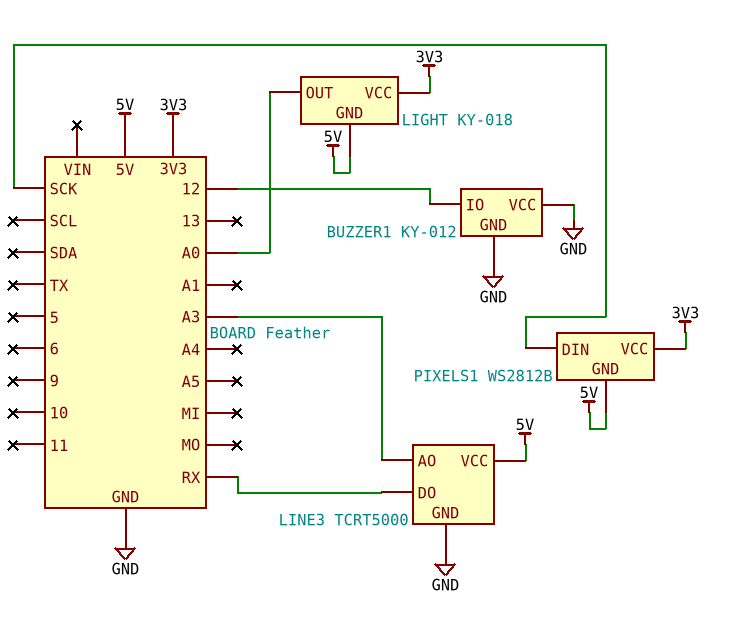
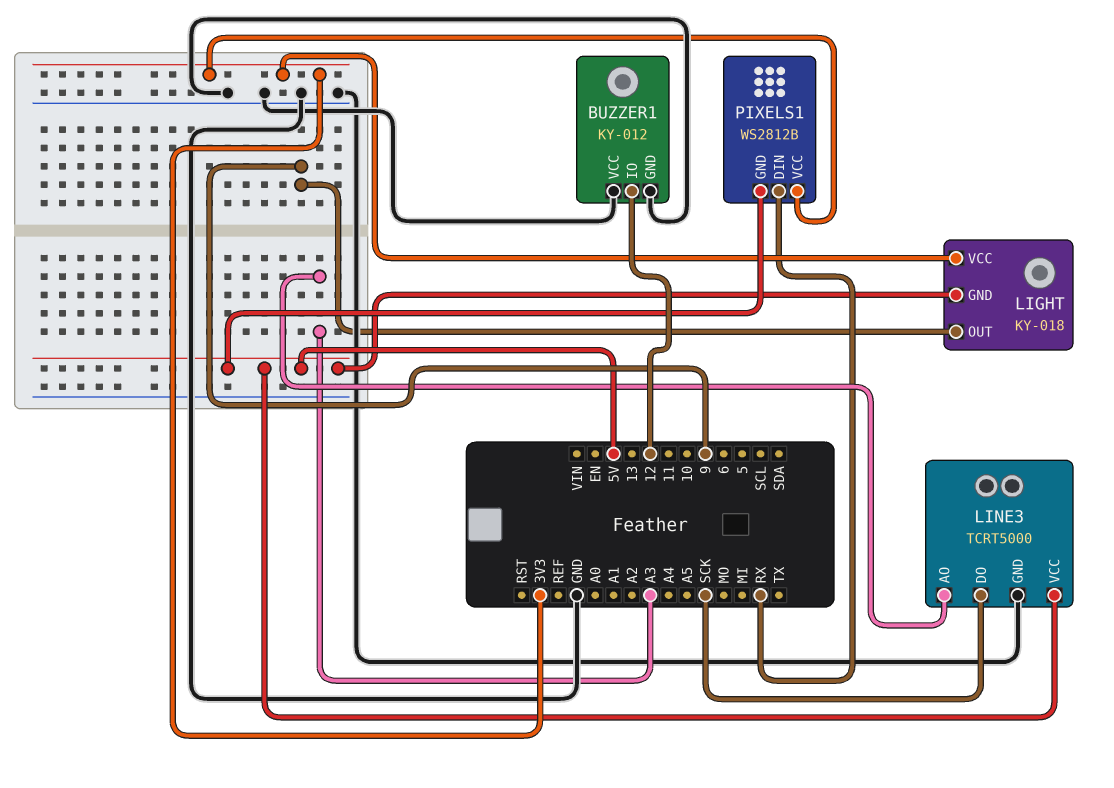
LIGHT pin OUT: A0 -> 9
LINE3 pin DO: RX -> SCK
PIXELS1 pin DIN: SCK -> RX

